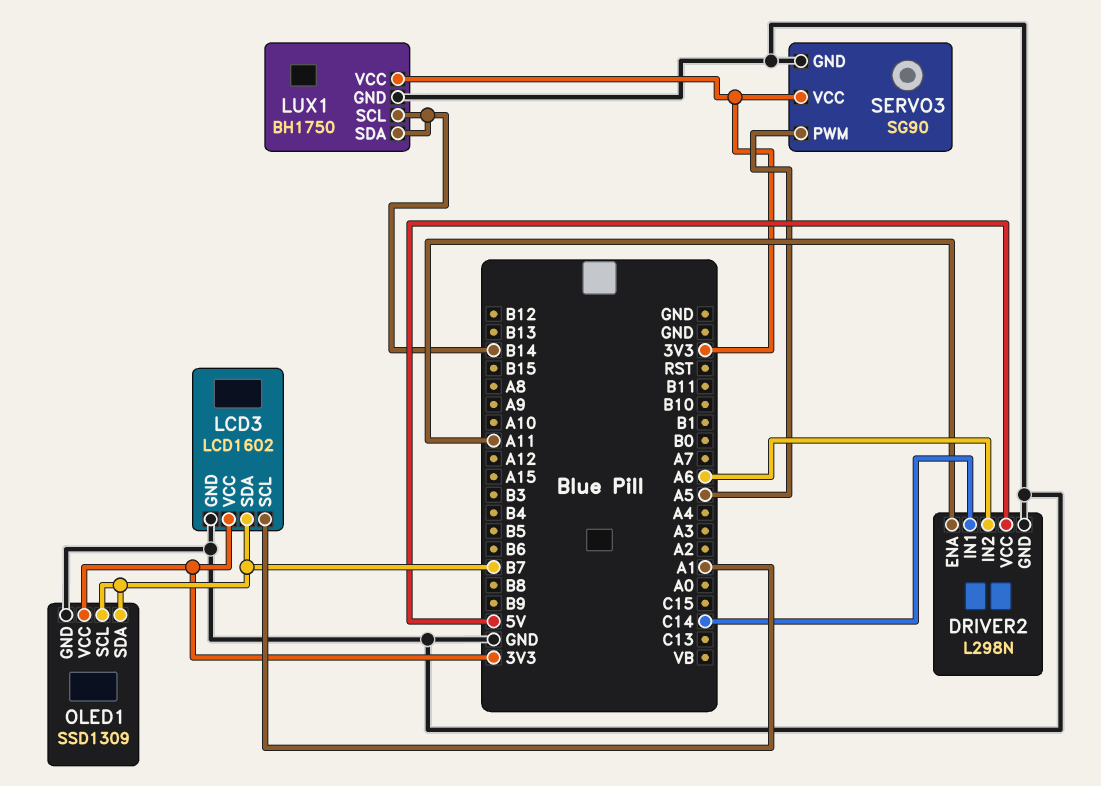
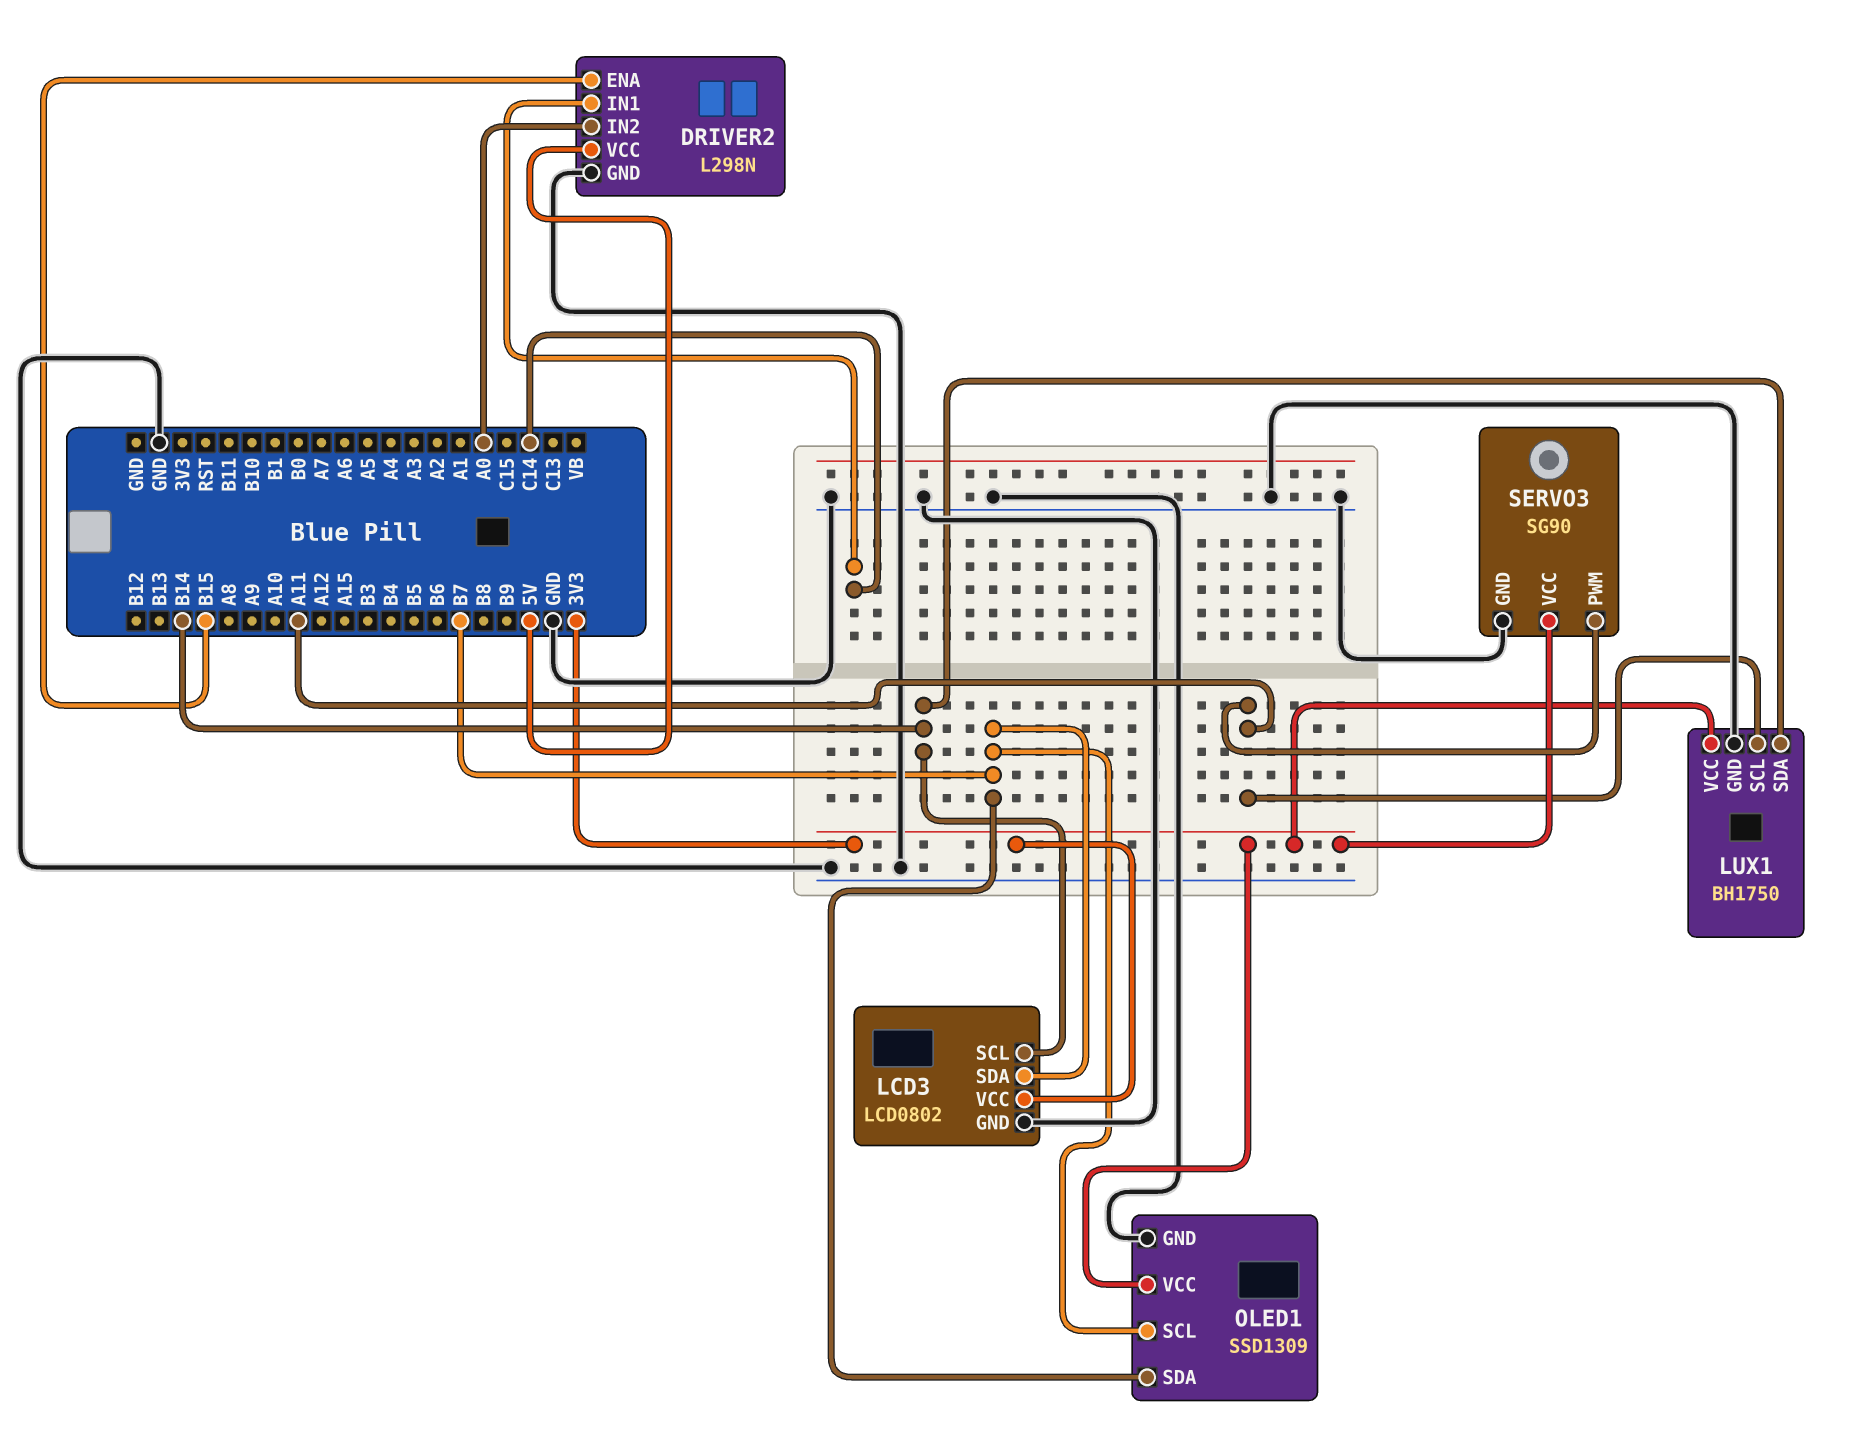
DRIVER2 pin ENA: A11 -> B15
DRIVER2 pin IN2: A6 -> A0
LCD3: LCD1602 -> LCD0802
LCD3 pin SCL: A1 -> B14
LUX1 pin SCL: B14 -> A11
SERVO3 pin PWM: A5 -> A11

